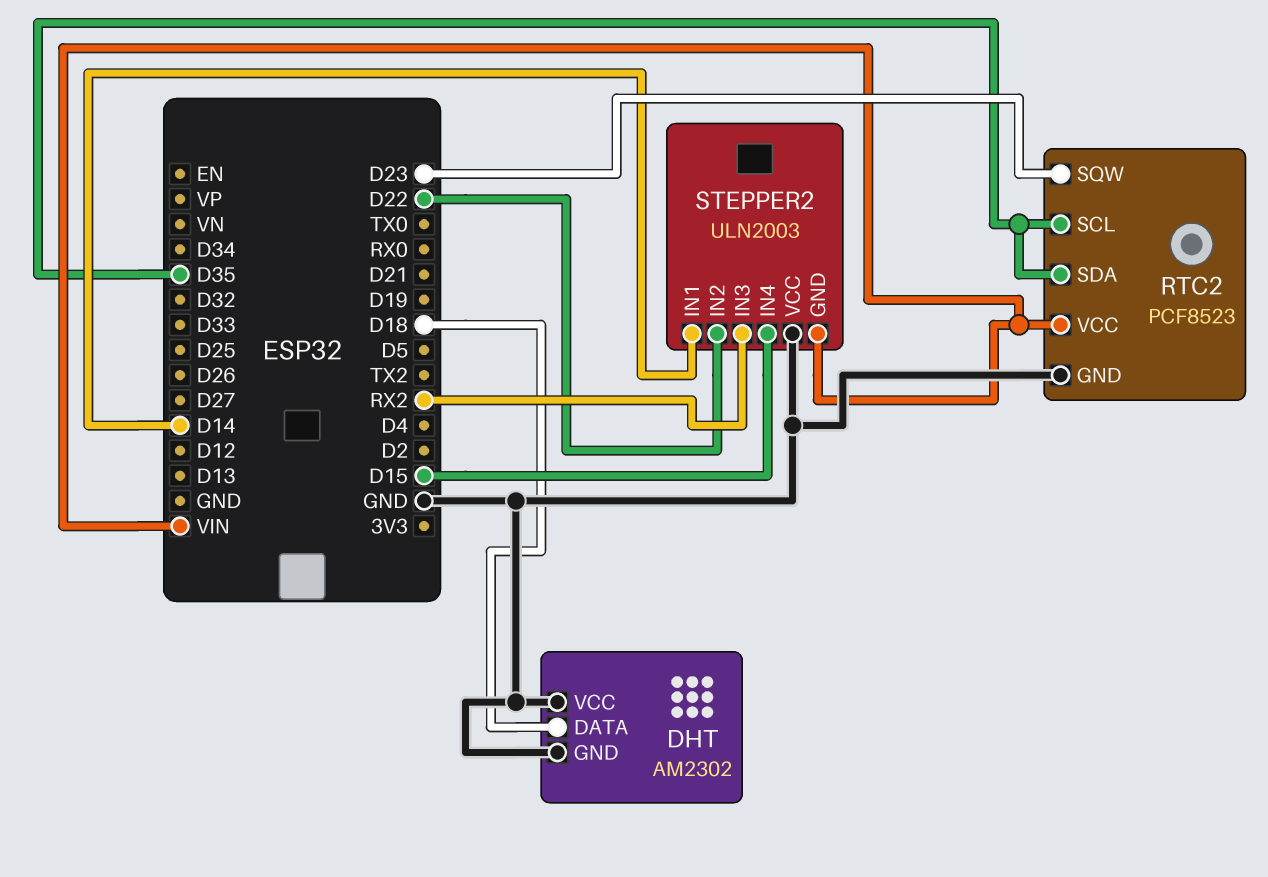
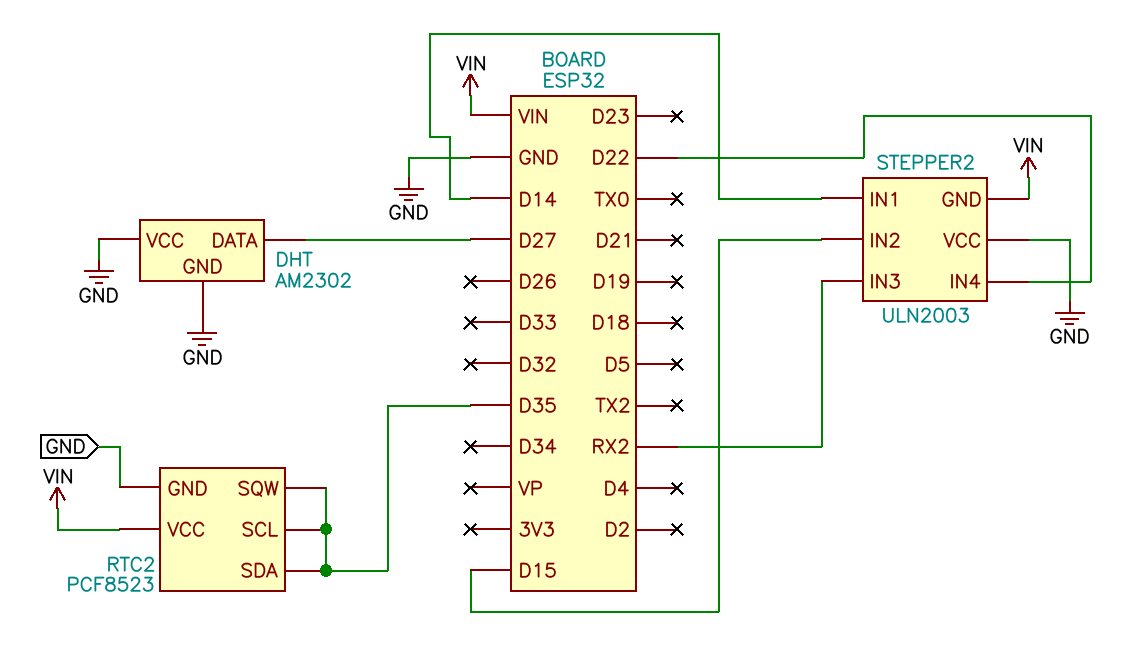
DHT pin DATA: D18 -> D27
RTC2 pin SQW: D23 -> D35
STEPPER2 pin IN2: D22 -> D15
STEPPER2 pin IN4: D15 -> D22

